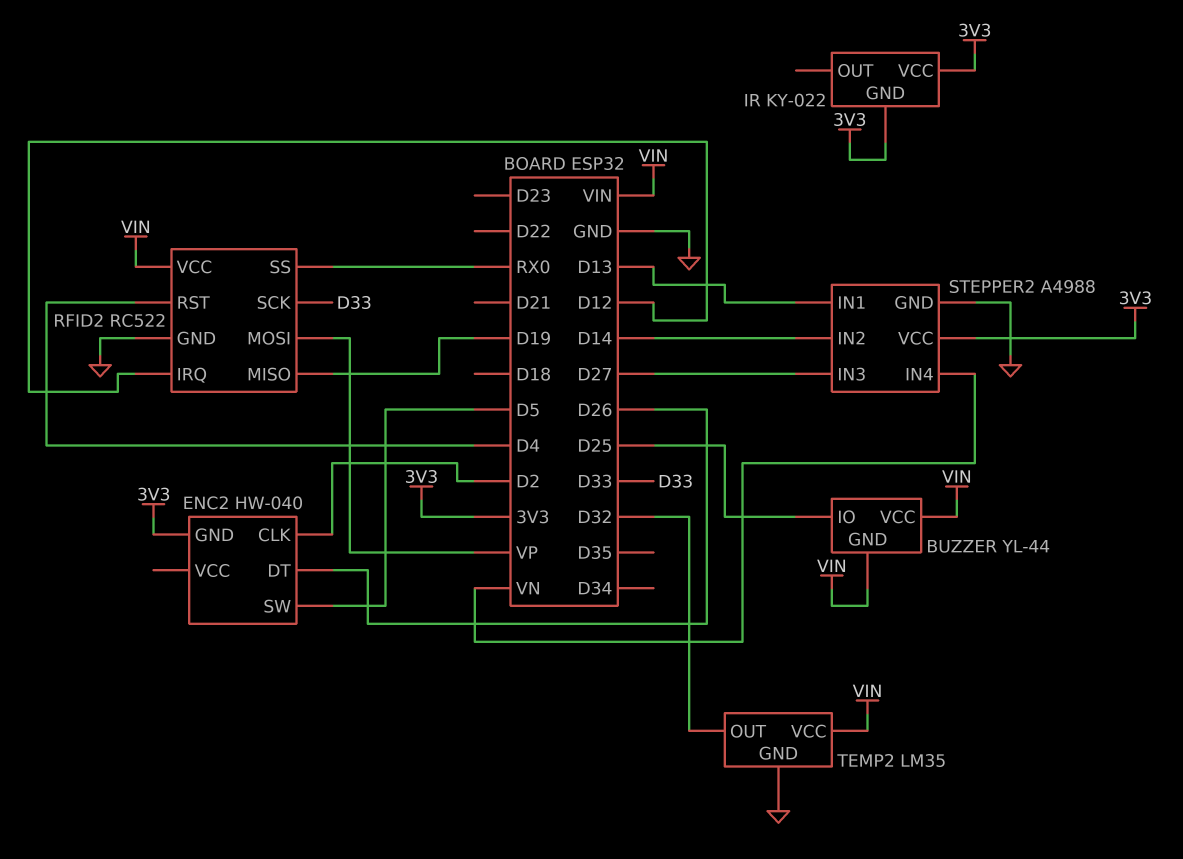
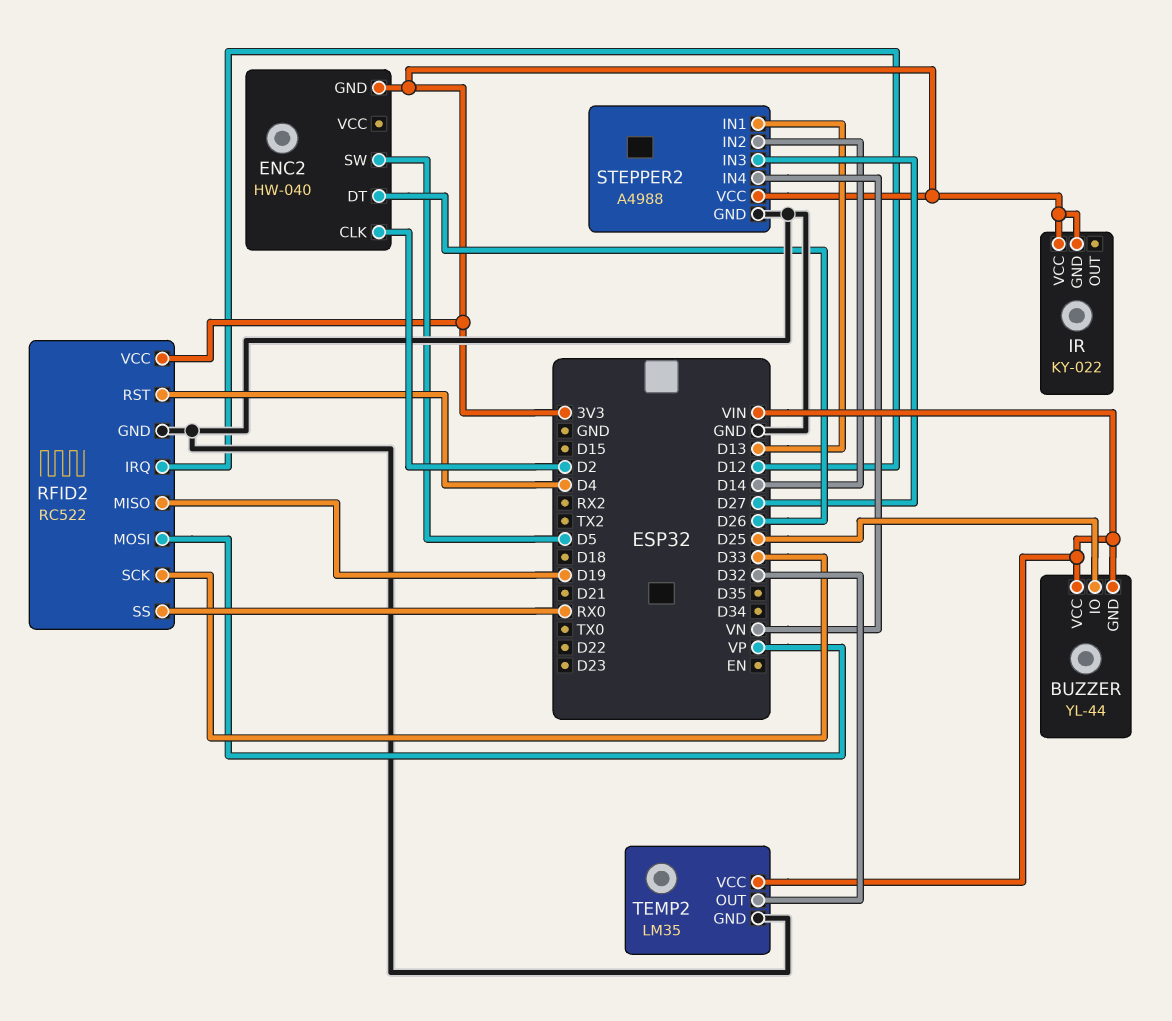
RFID2 pin VCC: VIN -> 3V3

